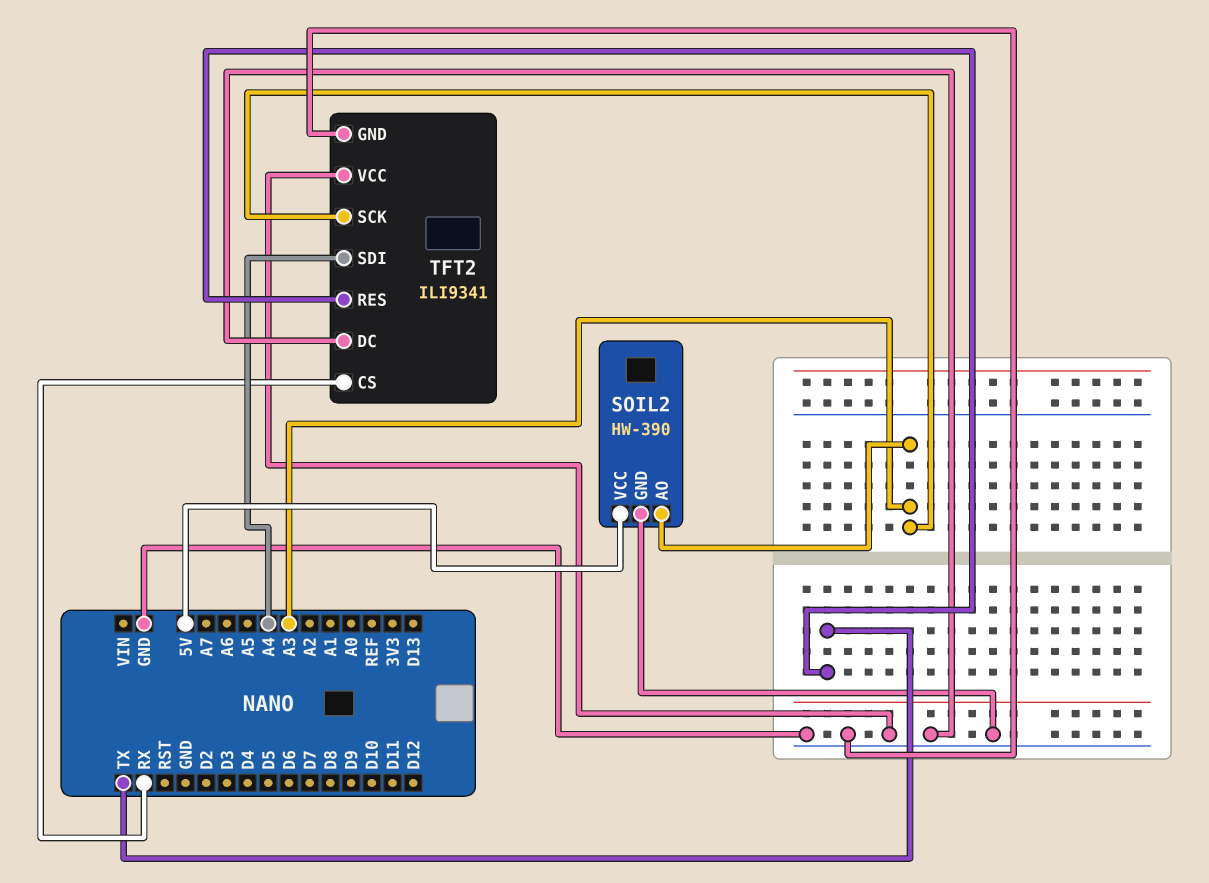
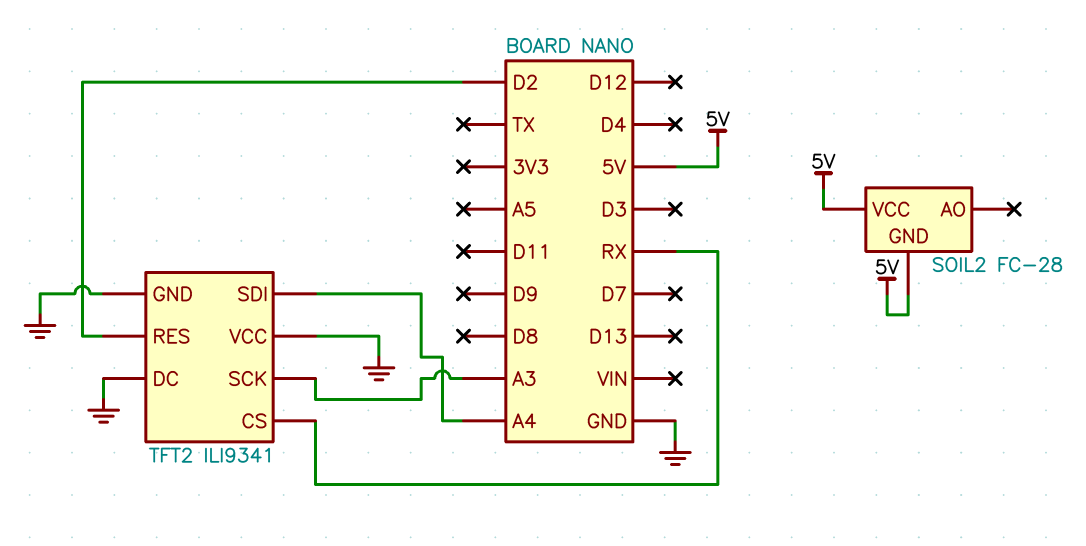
SOIL2: HW-390 -> FC-28
SOIL2 pin AO: A3 -> none
SOIL2 pin GND: GND -> 5V
TFT2 pin RES: TX -> D2

